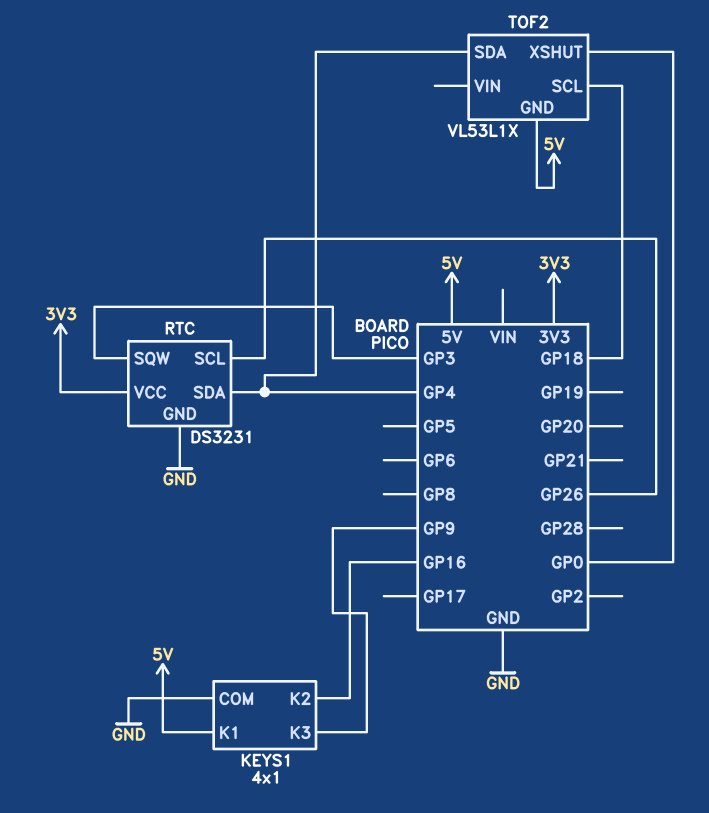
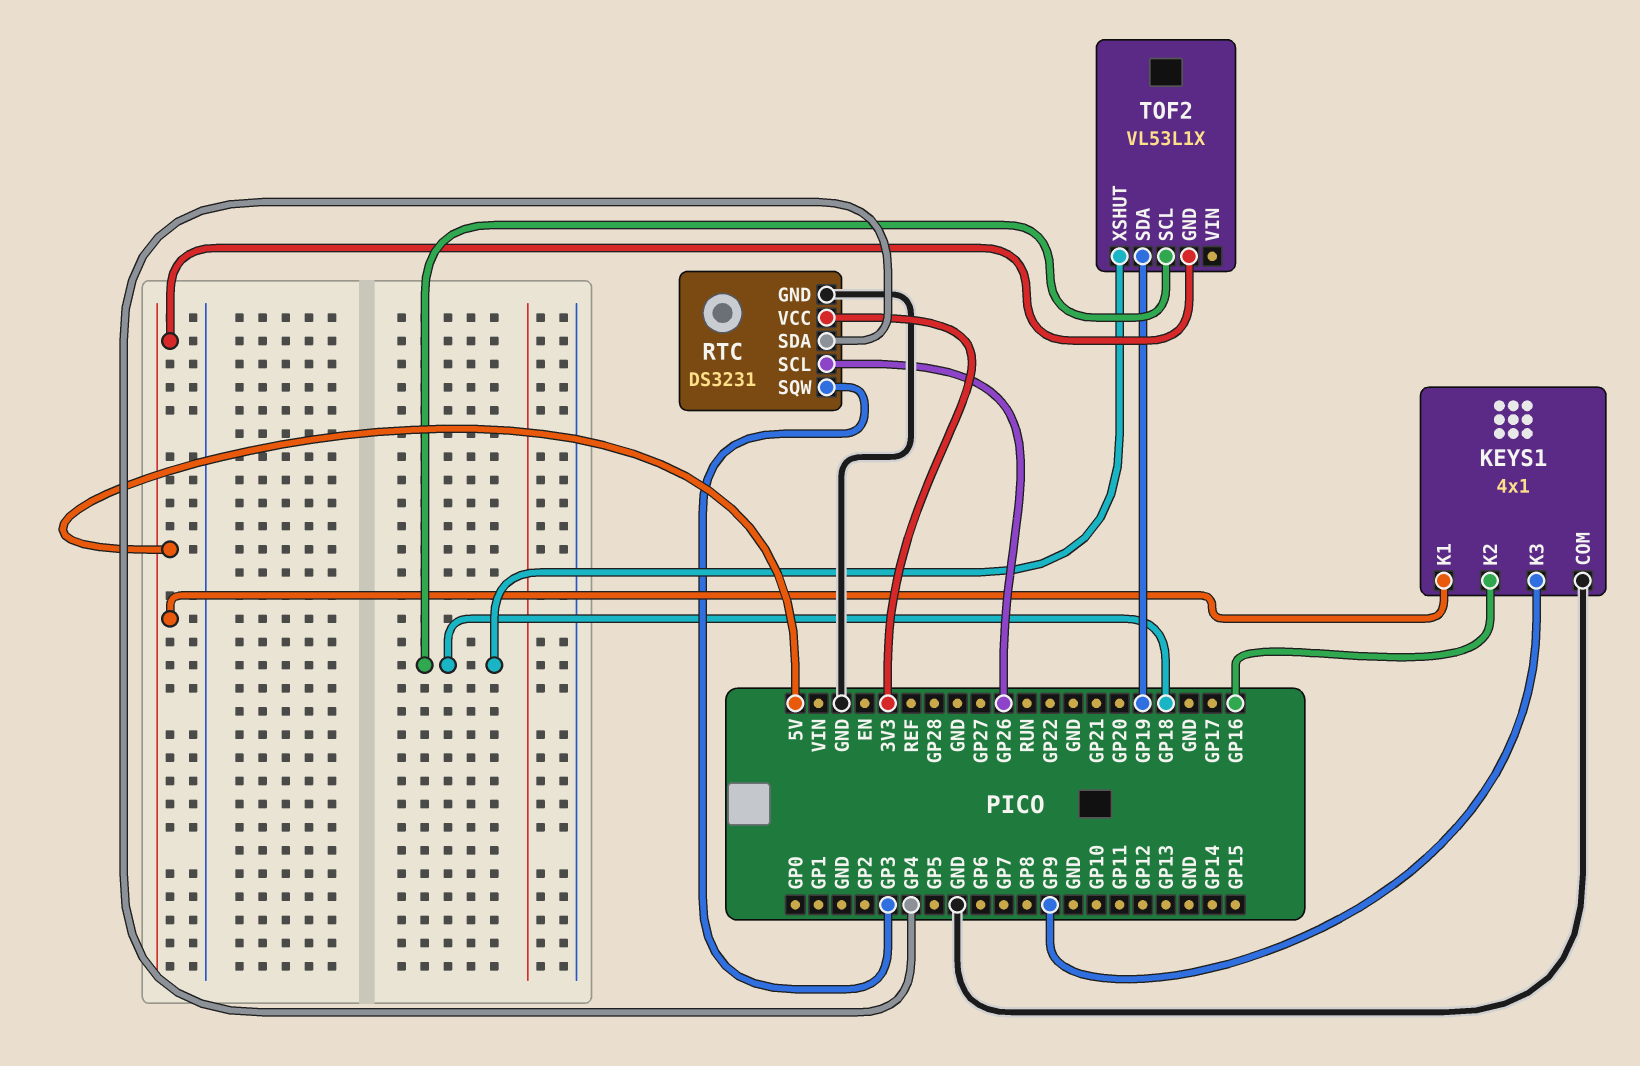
TOF2 pin SDA: GP4 -> GP19
TOF2 pin XSHUT: GP0 -> GP18

